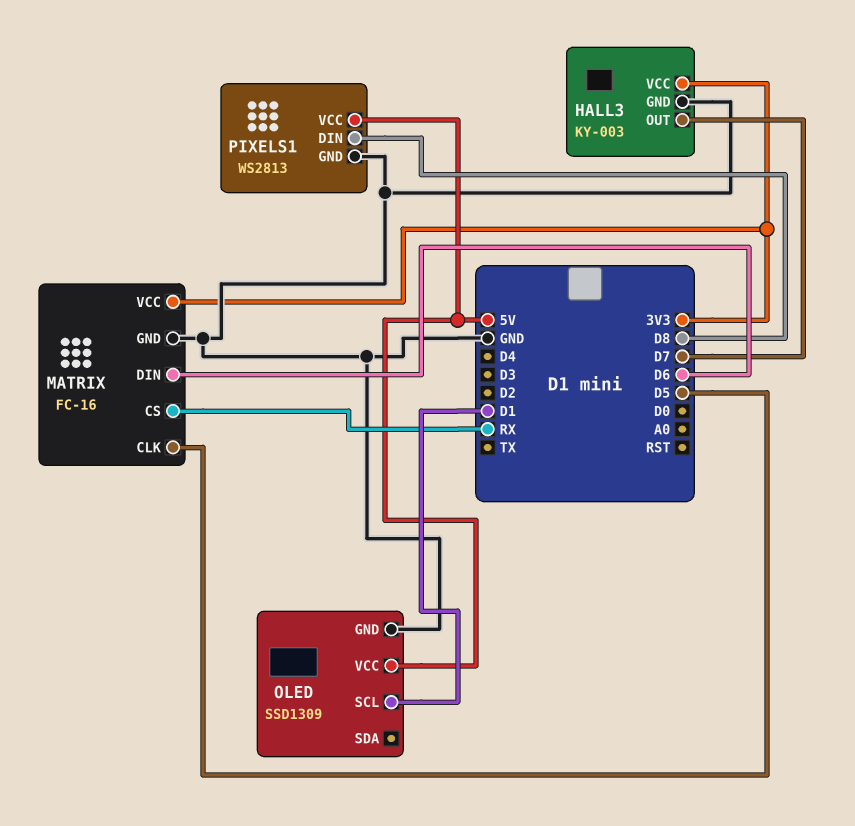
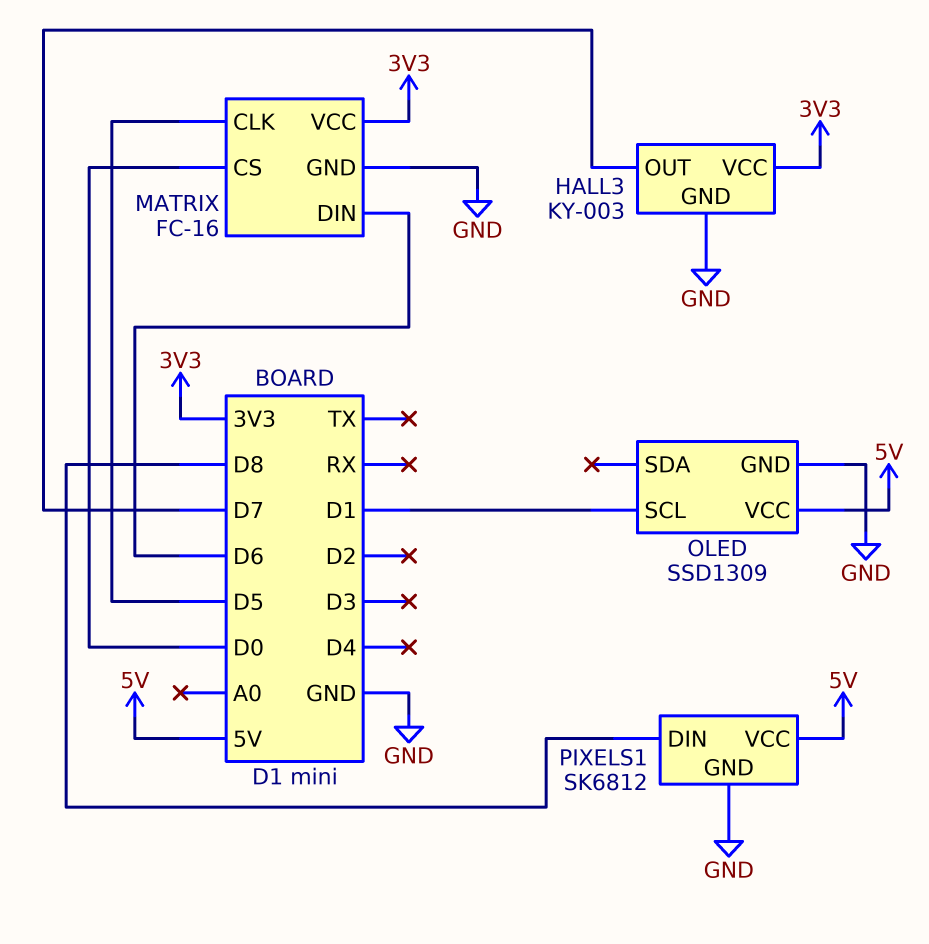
MATRIX pin CS: RX -> D0
PIXELS1: WS2813 -> SK6812

